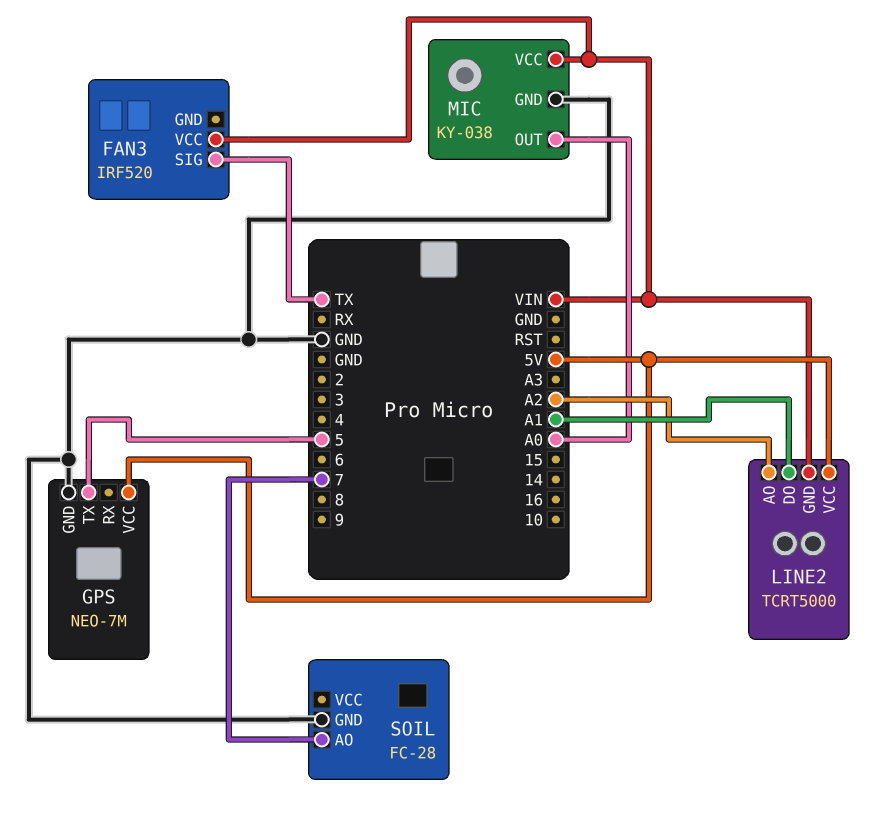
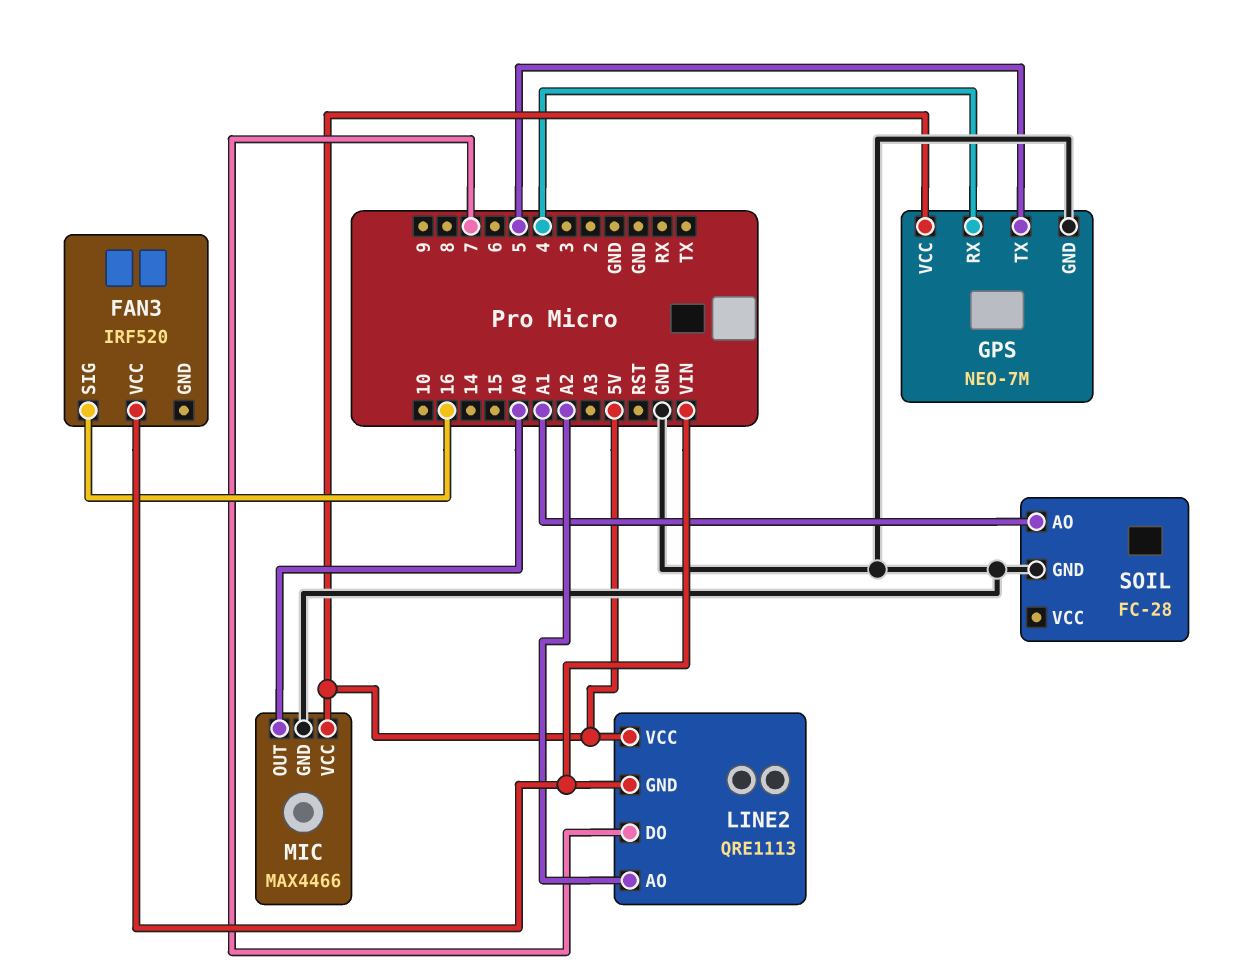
FAN3 pin SIG: TX -> 16
GPS pin RX: none -> 4
LINE2: TCRT5000 -> QRE1113
LINE2 pin DO: A1 -> 7
MIC: KY-038 -> MAX4466
MIC pin VCC: VIN -> 5V
SOIL pin AO: 7 -> A1

